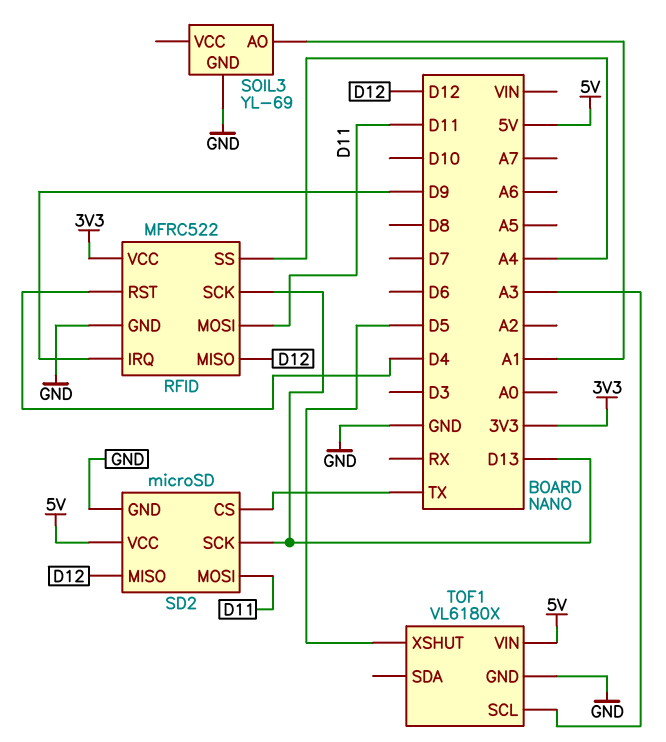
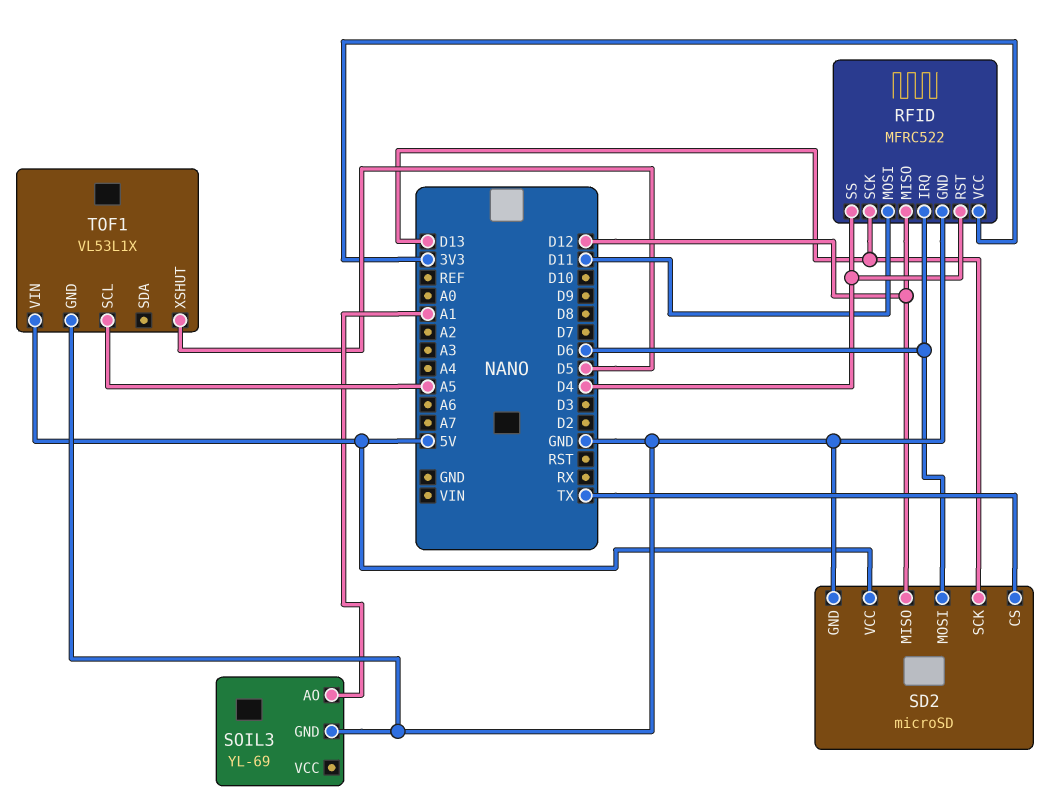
RFID pin IRQ: D9 -> D6
RFID pin SS: A4 -> D4
SD2 pin MOSI: D11 -> D6
TOF1: VL6180X -> VL53L1X
TOF1 pin SCL: A3 -> A5

